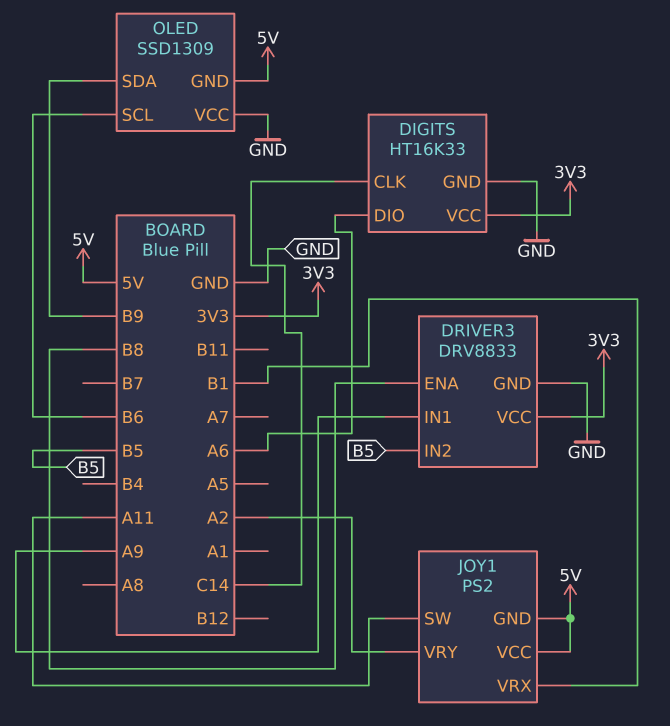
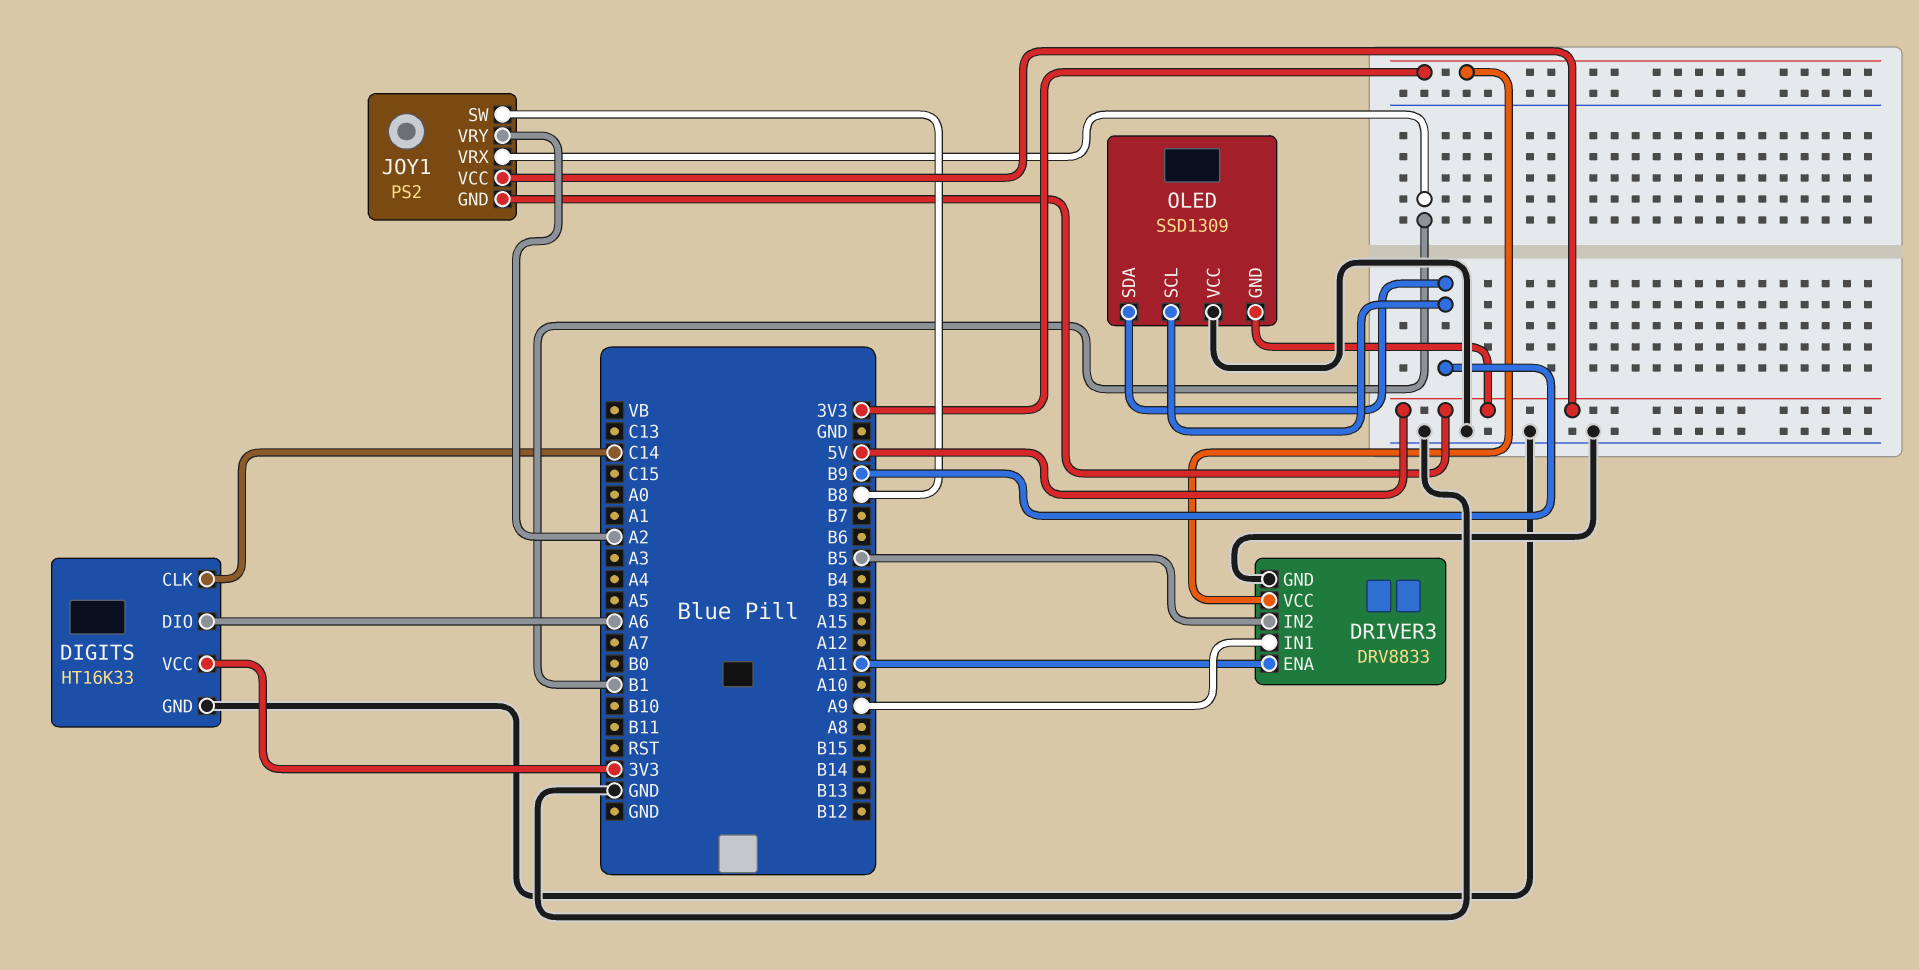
DRIVER3 pin ENA: B8 -> A11
JOY1 pin SW: A11 -> B8
OLED pin SCL: B6 -> B9

